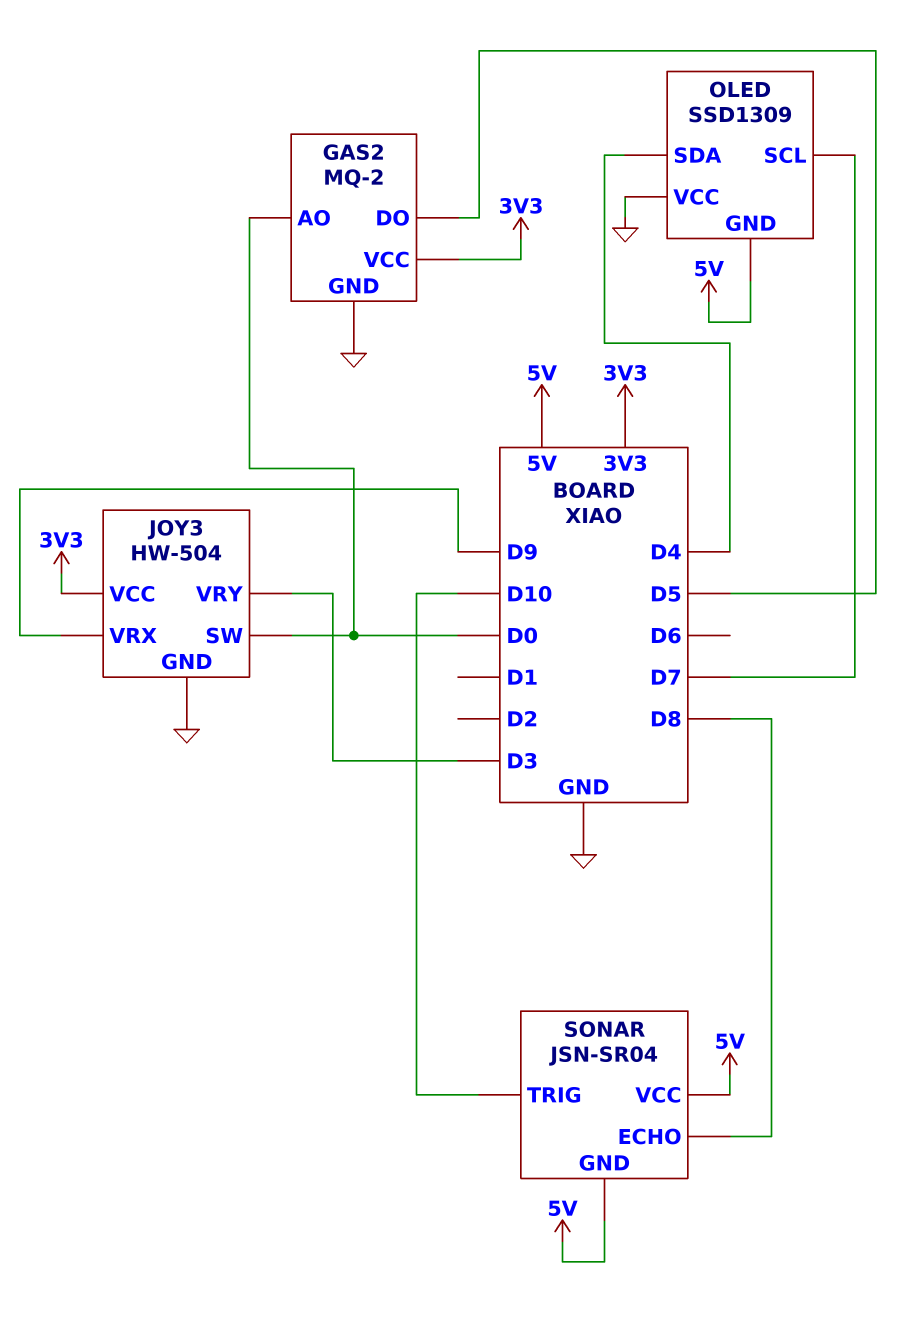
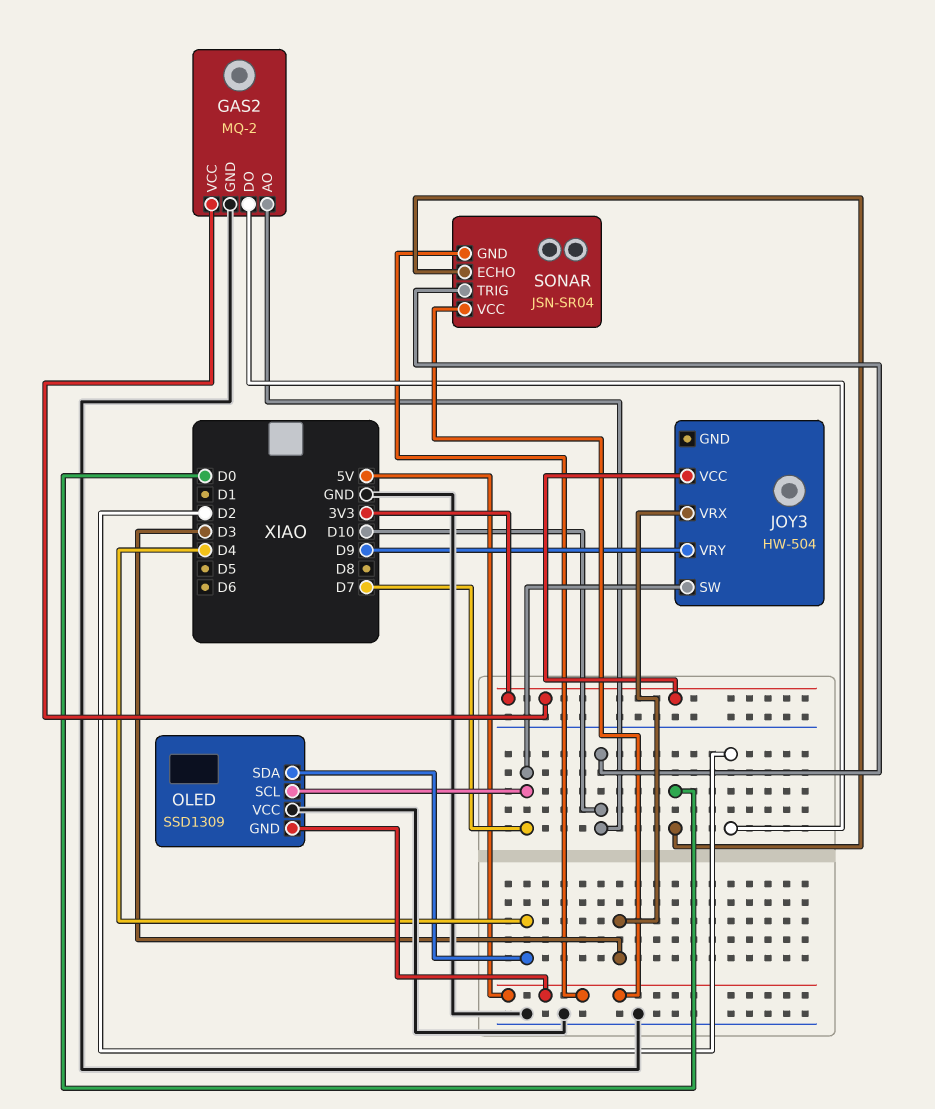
GAS2 pin AO: D0 -> D10
GAS2 pin DO: D5 -> D2
JOY3 pin GND: GND -> none
JOY3 pin SW: D0 -> D7
JOY3 pin VRX: D9 -> D3
JOY3 pin VRY: D3 -> D9
SONAR pin ECHO: D8 -> D0

